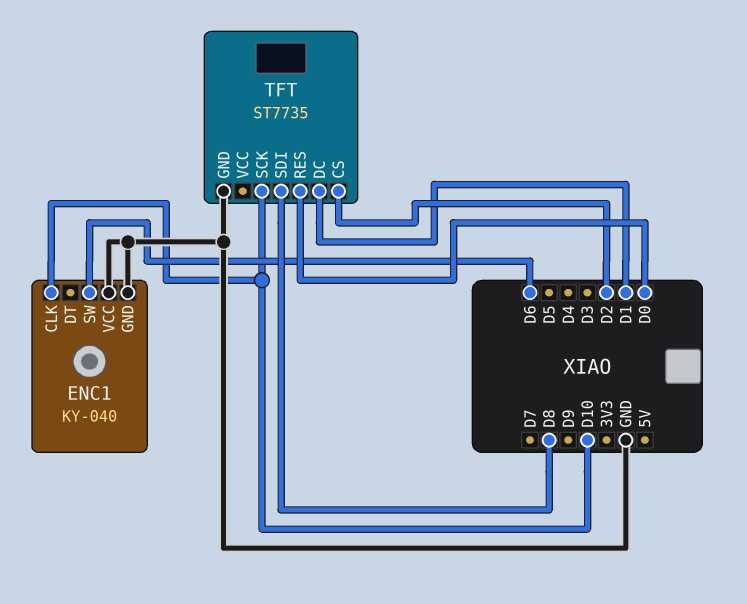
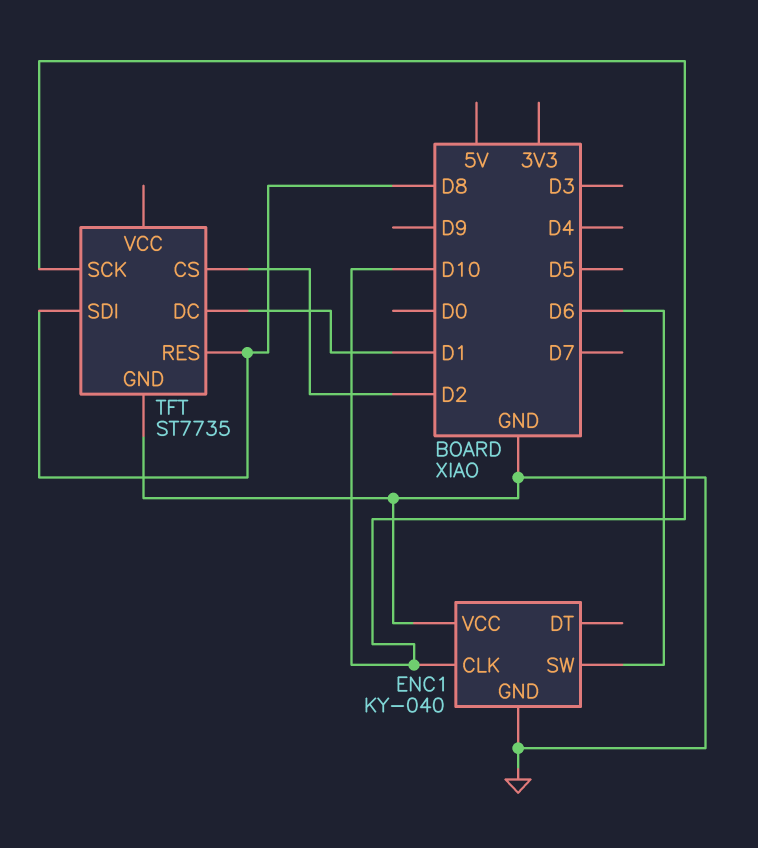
TFT pin RES: D0 -> D8

